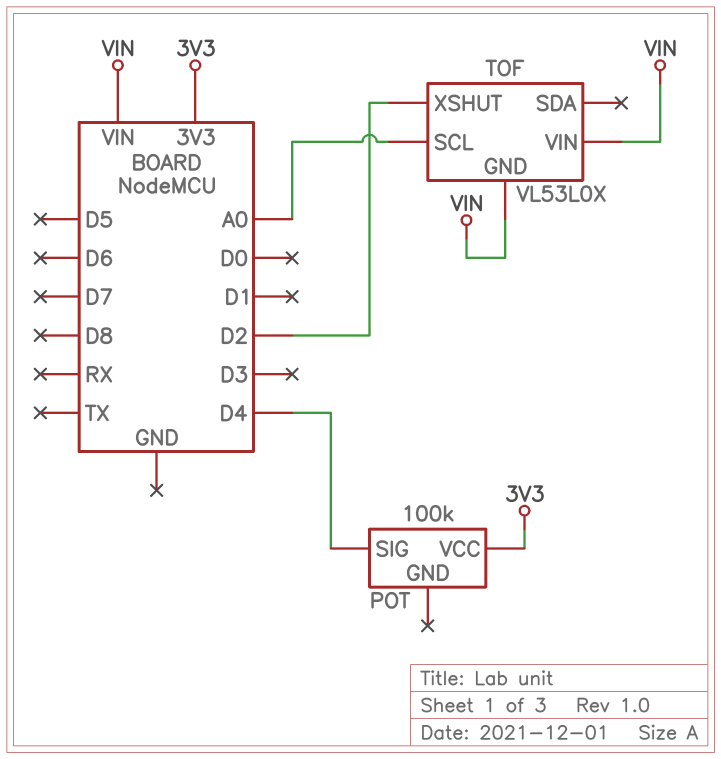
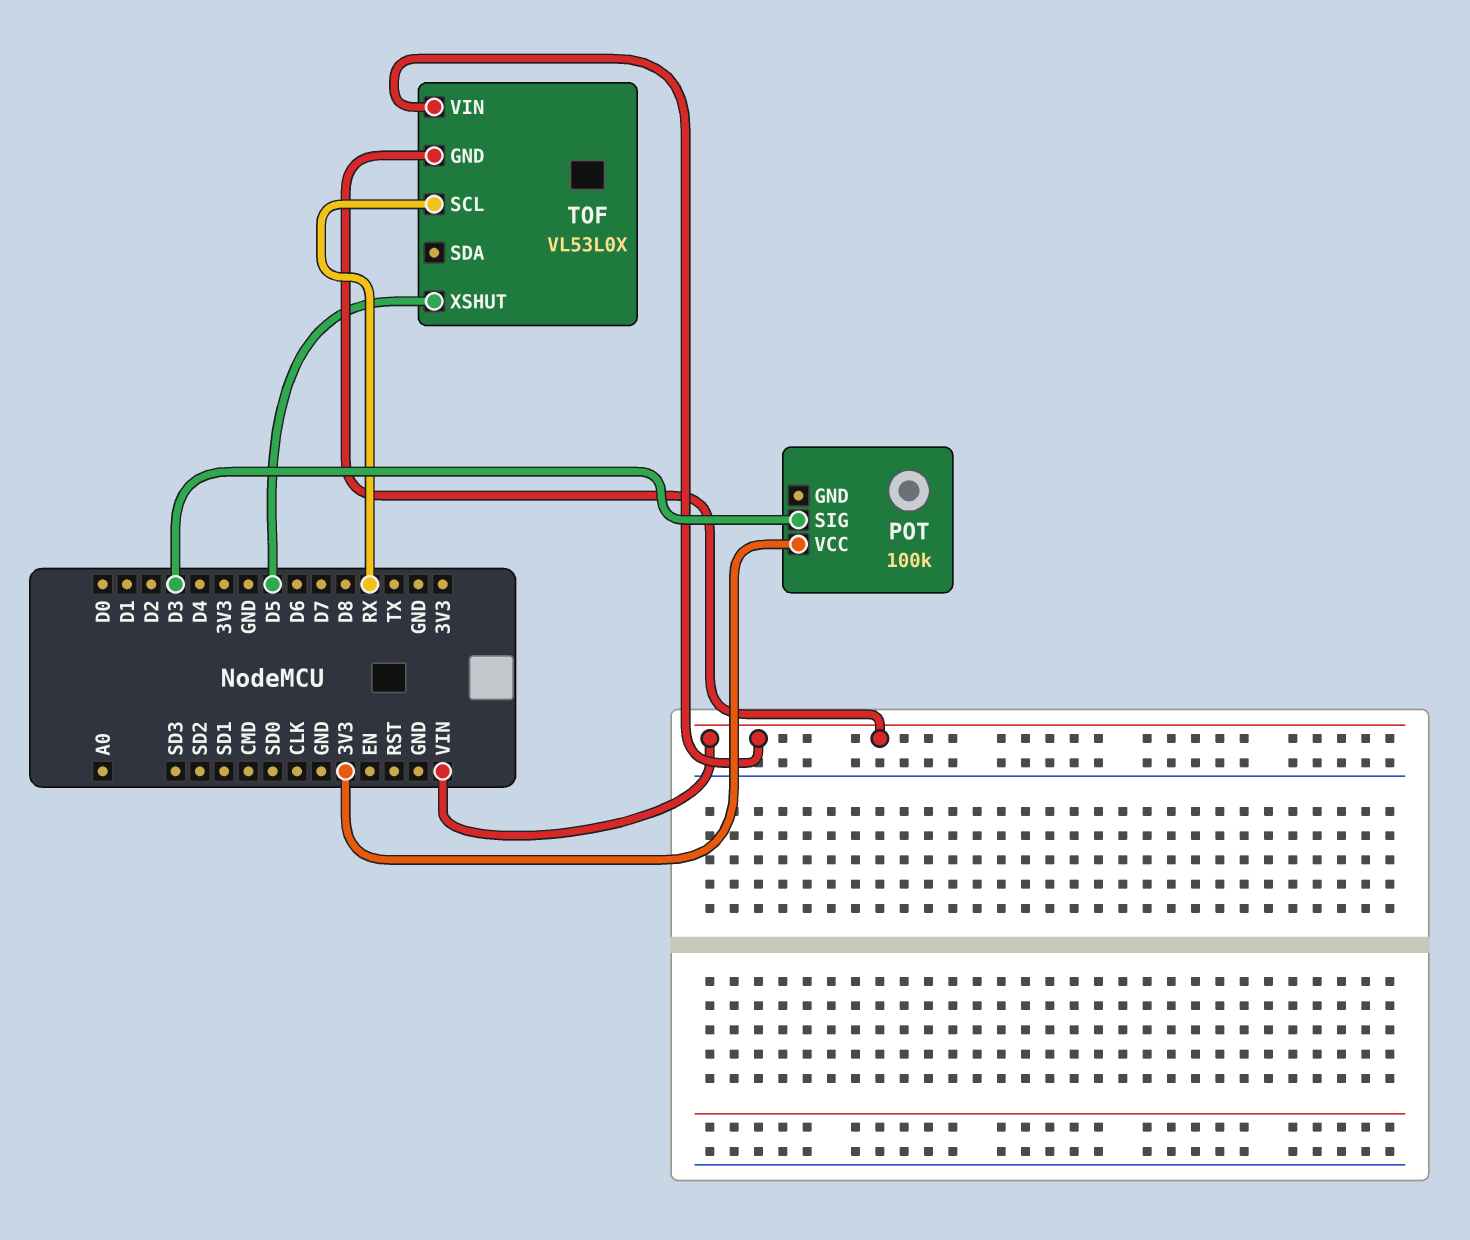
POT pin SIG: D4 -> D3
TOF pin SCL: A0 -> RX
TOF pin XSHUT: D2 -> D5

